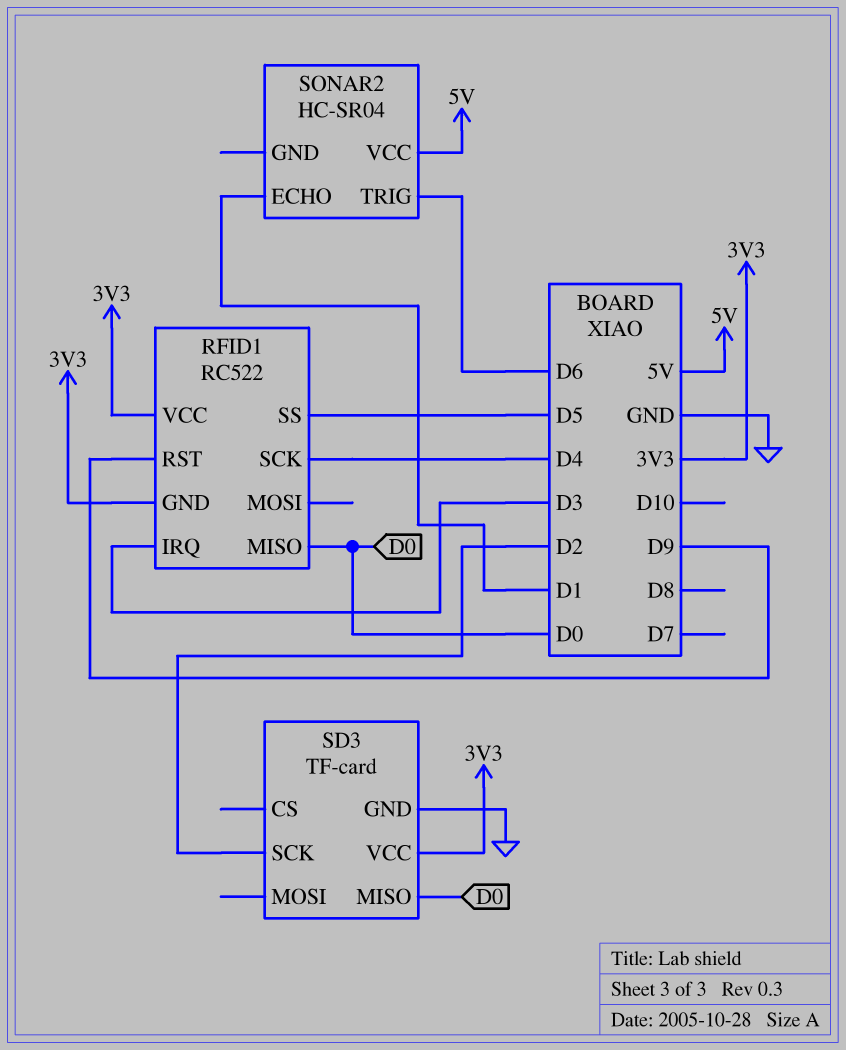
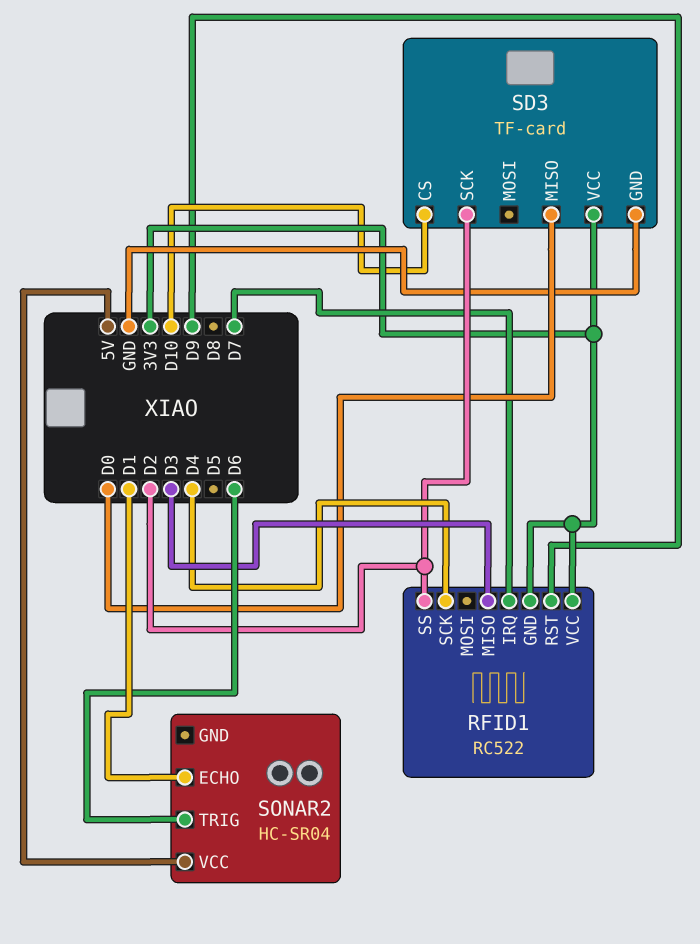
RFID1 pin IRQ: D3 -> D7
RFID1 pin MISO: D0 -> D3
RFID1 pin SS: D5 -> D2
SD3 pin CS: none -> D10

